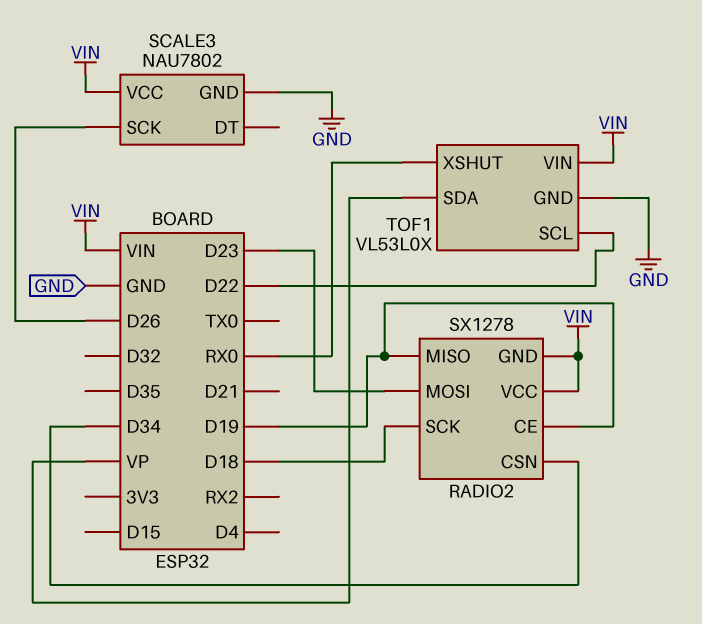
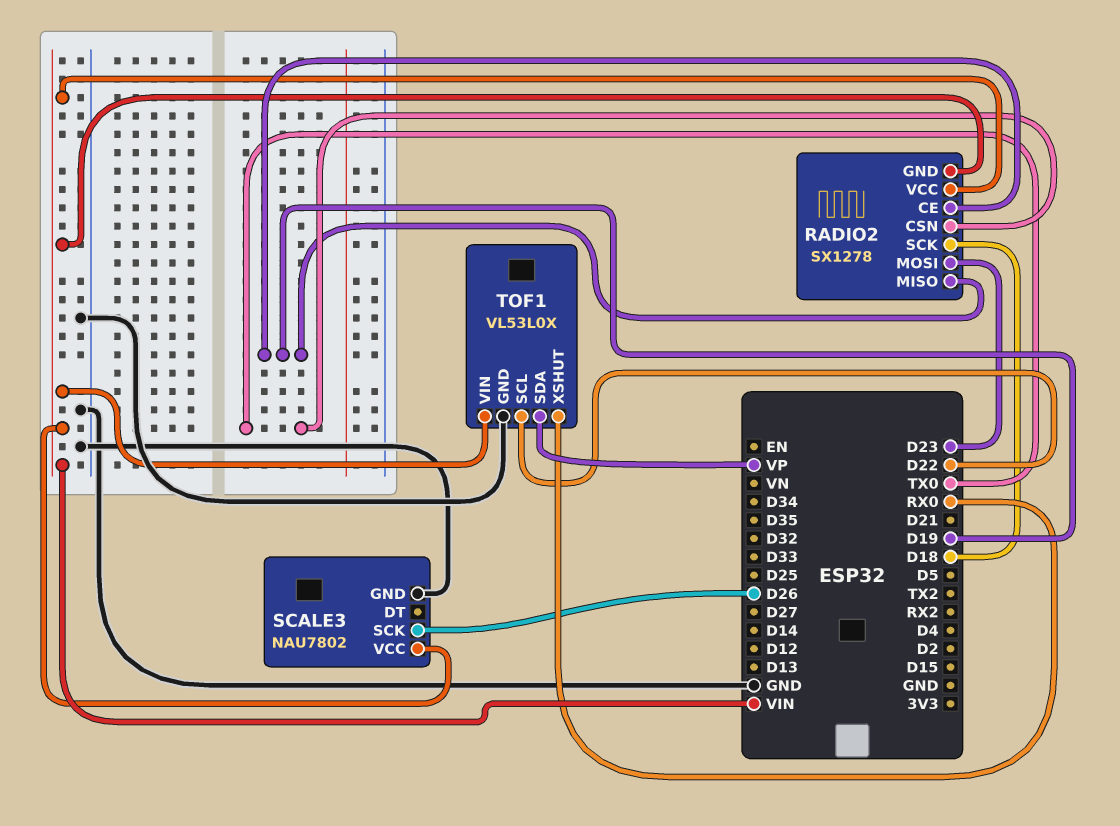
RADIO2 pin CSN: D34 -> TX0

